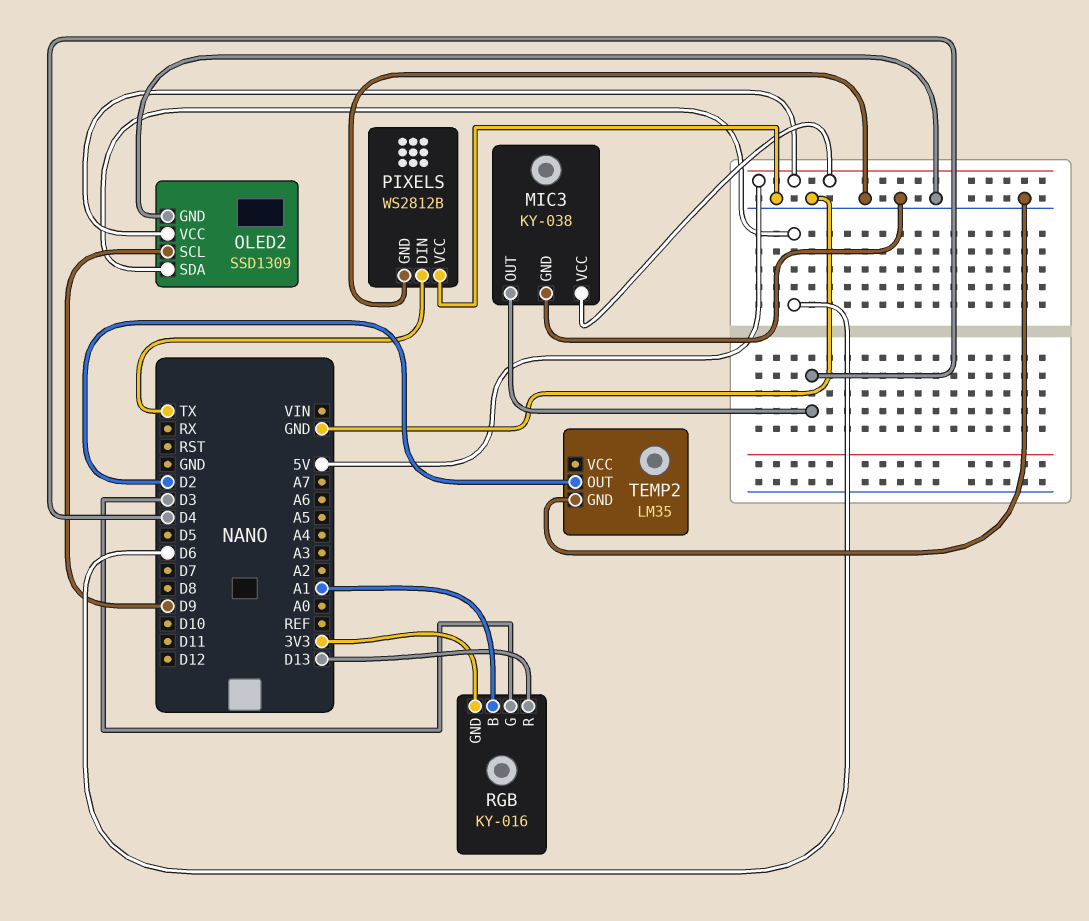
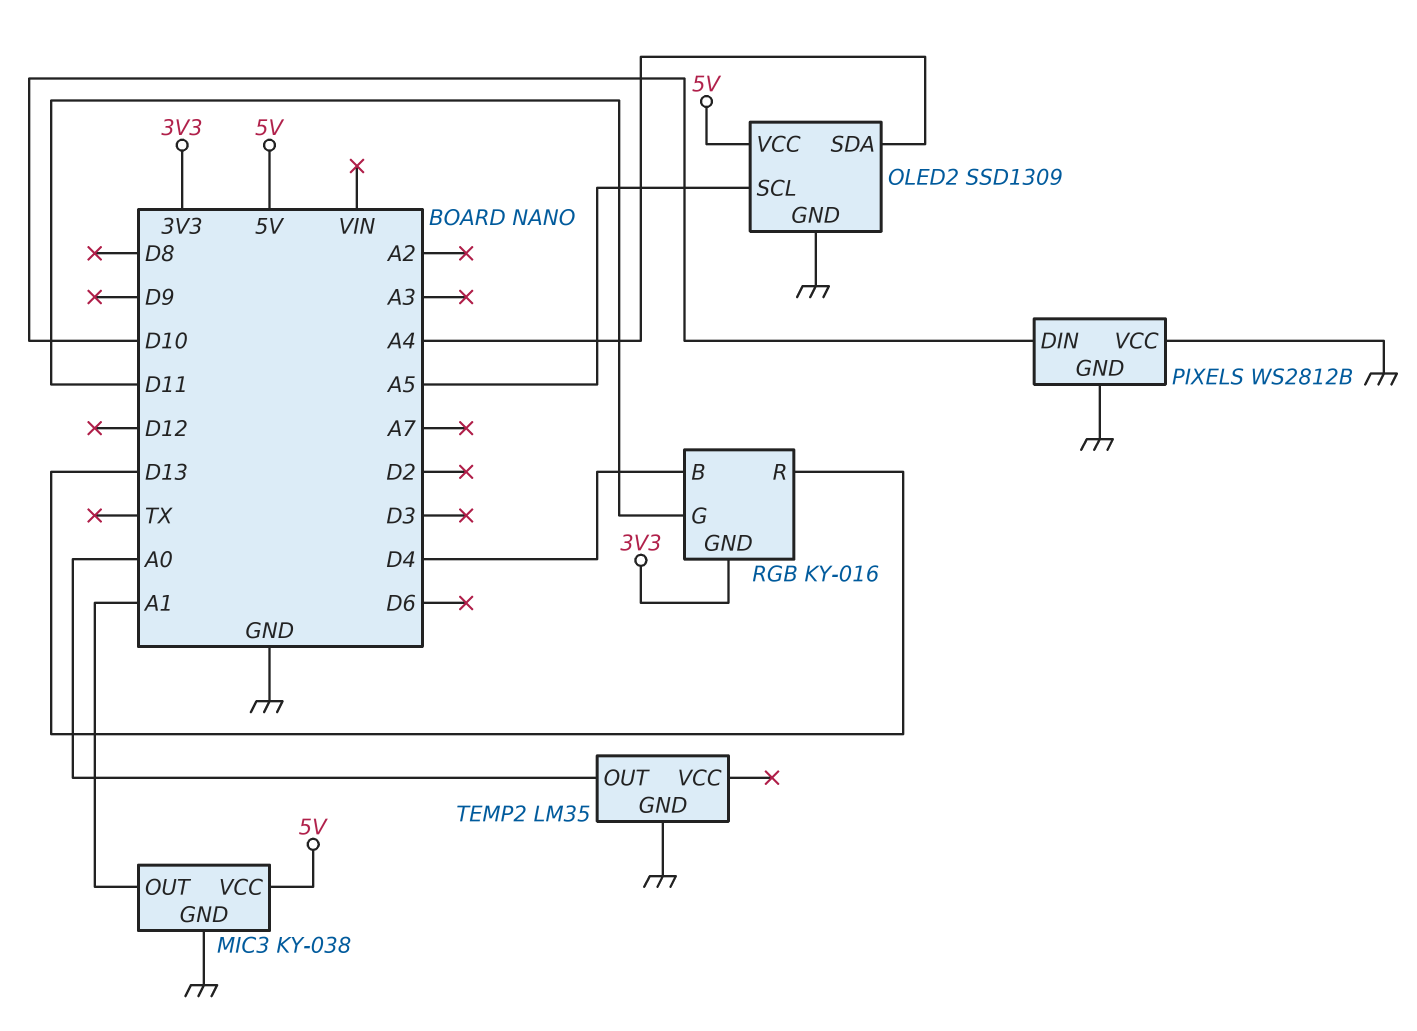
MIC3 pin OUT: D4 -> A1
OLED2 pin SCL: D9 -> A5
OLED2 pin SDA: D6 -> A4
PIXELS pin DIN: TX -> D10
RGB pin B: A1 -> D4
RGB pin G: D3 -> D11
TEMP2 pin OUT: D2 -> A0

